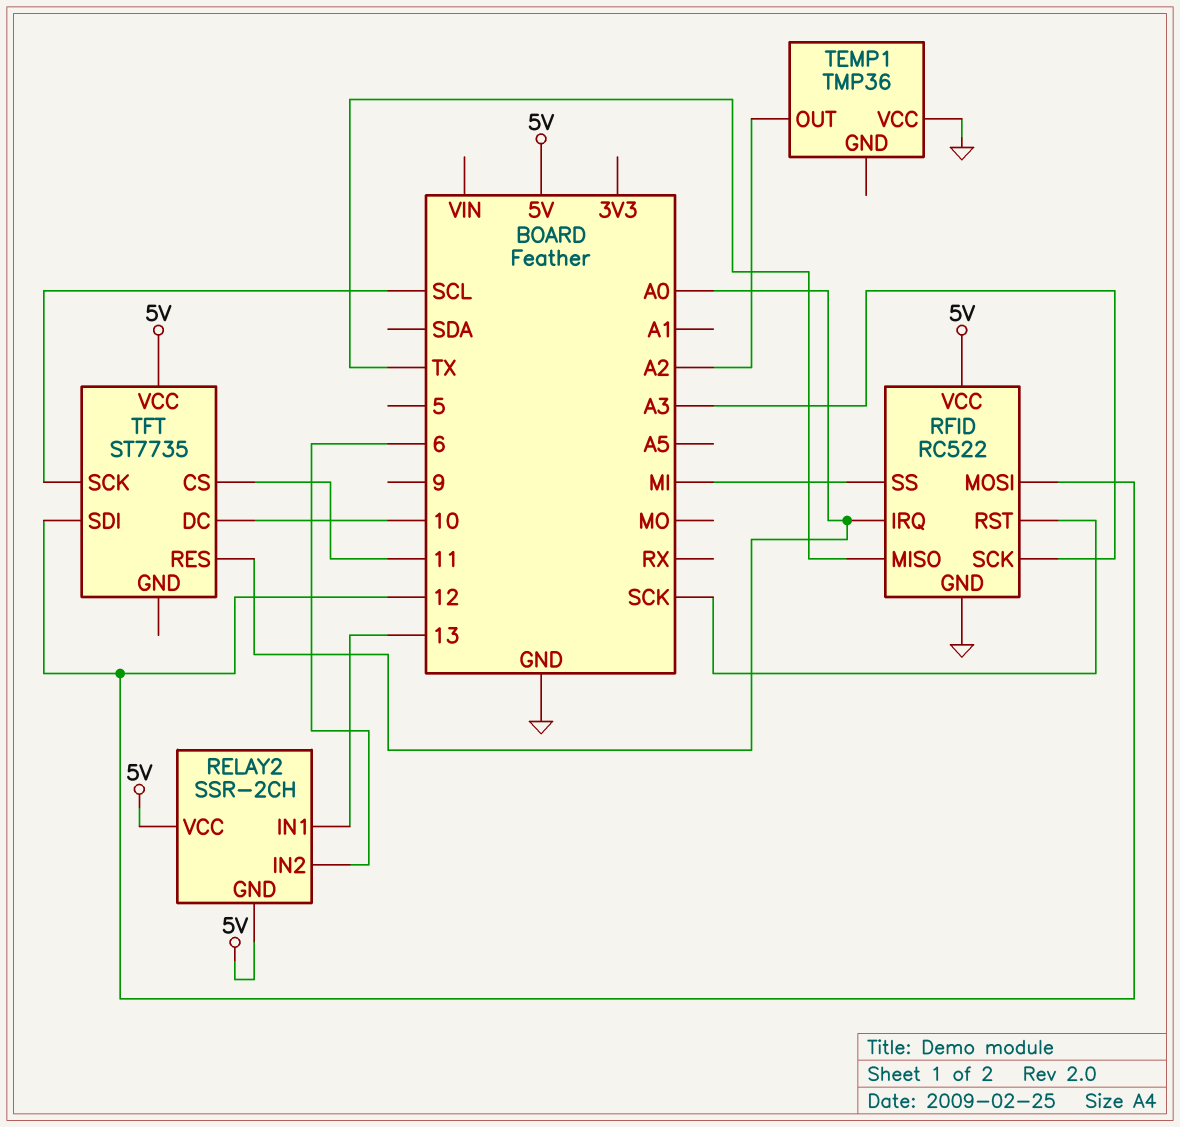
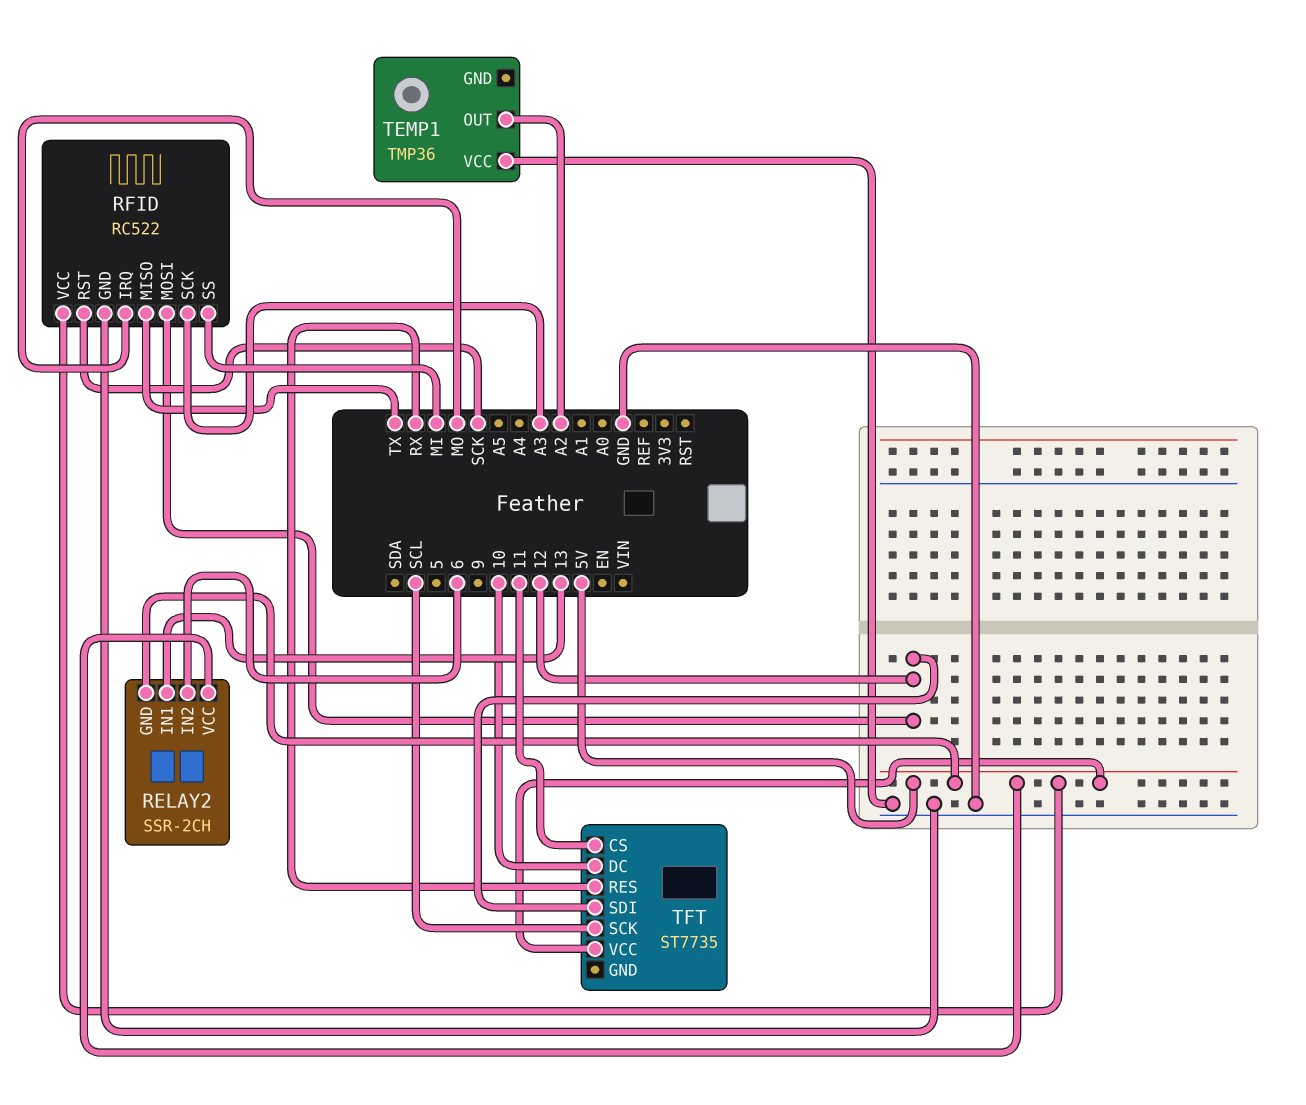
RFID pin IRQ: A0 -> MO
TFT pin RES: A0 -> RX

